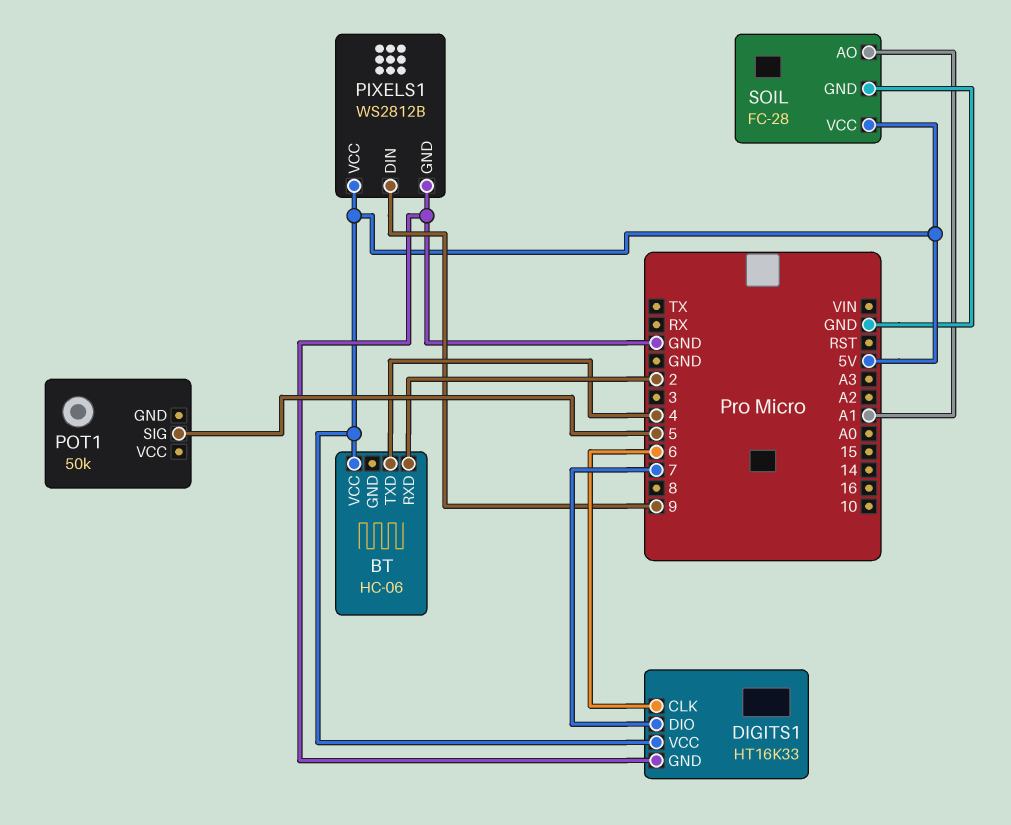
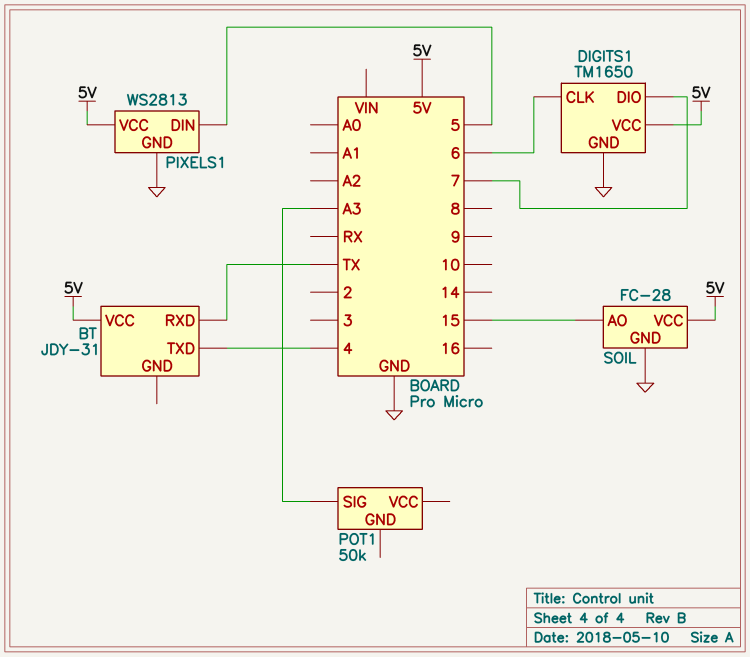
BT: HC-06 -> JDY-31
BT pin RXD: 2 -> TX
DIGITS1: HT16K33 -> TM1650
PIXELS1: WS2812B -> WS2813
PIXELS1 pin DIN: 9 -> 5
POT1 pin SIG: 5 -> A3
SOIL pin AO: A1 -> 15

